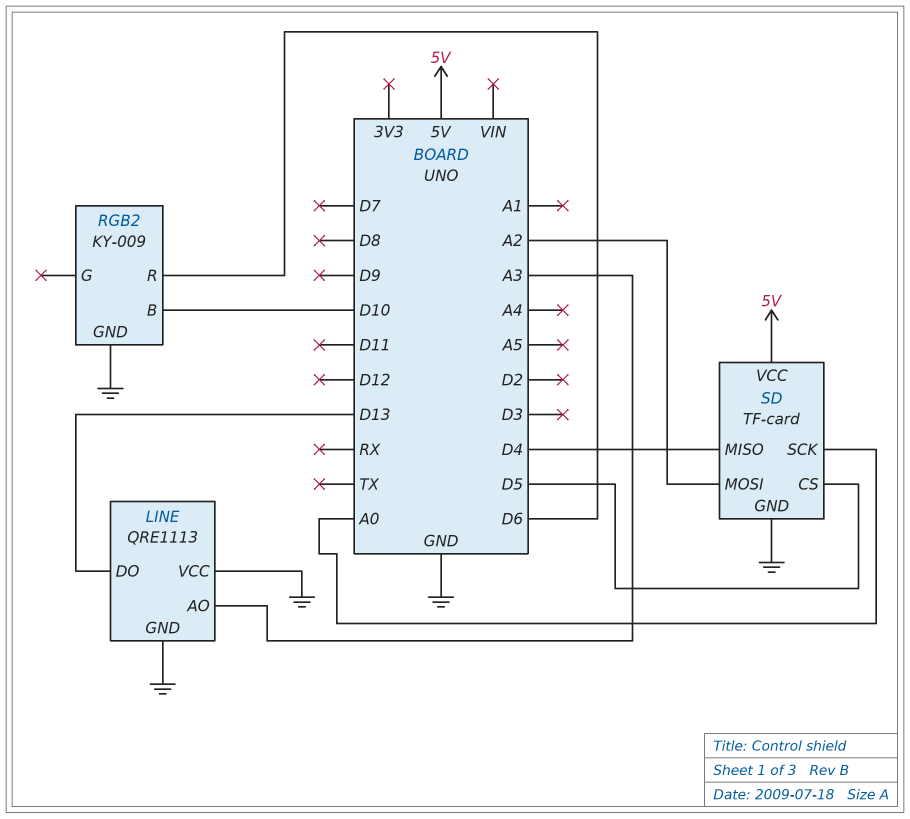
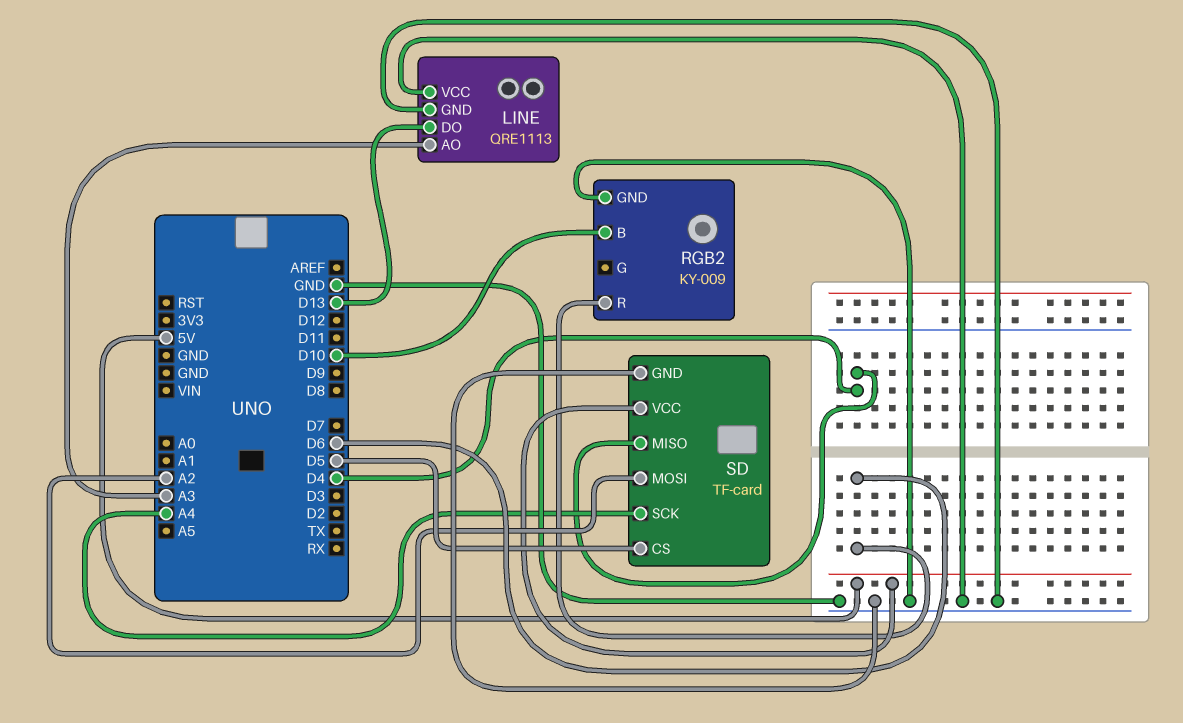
SD pin SCK: A0 -> A4

